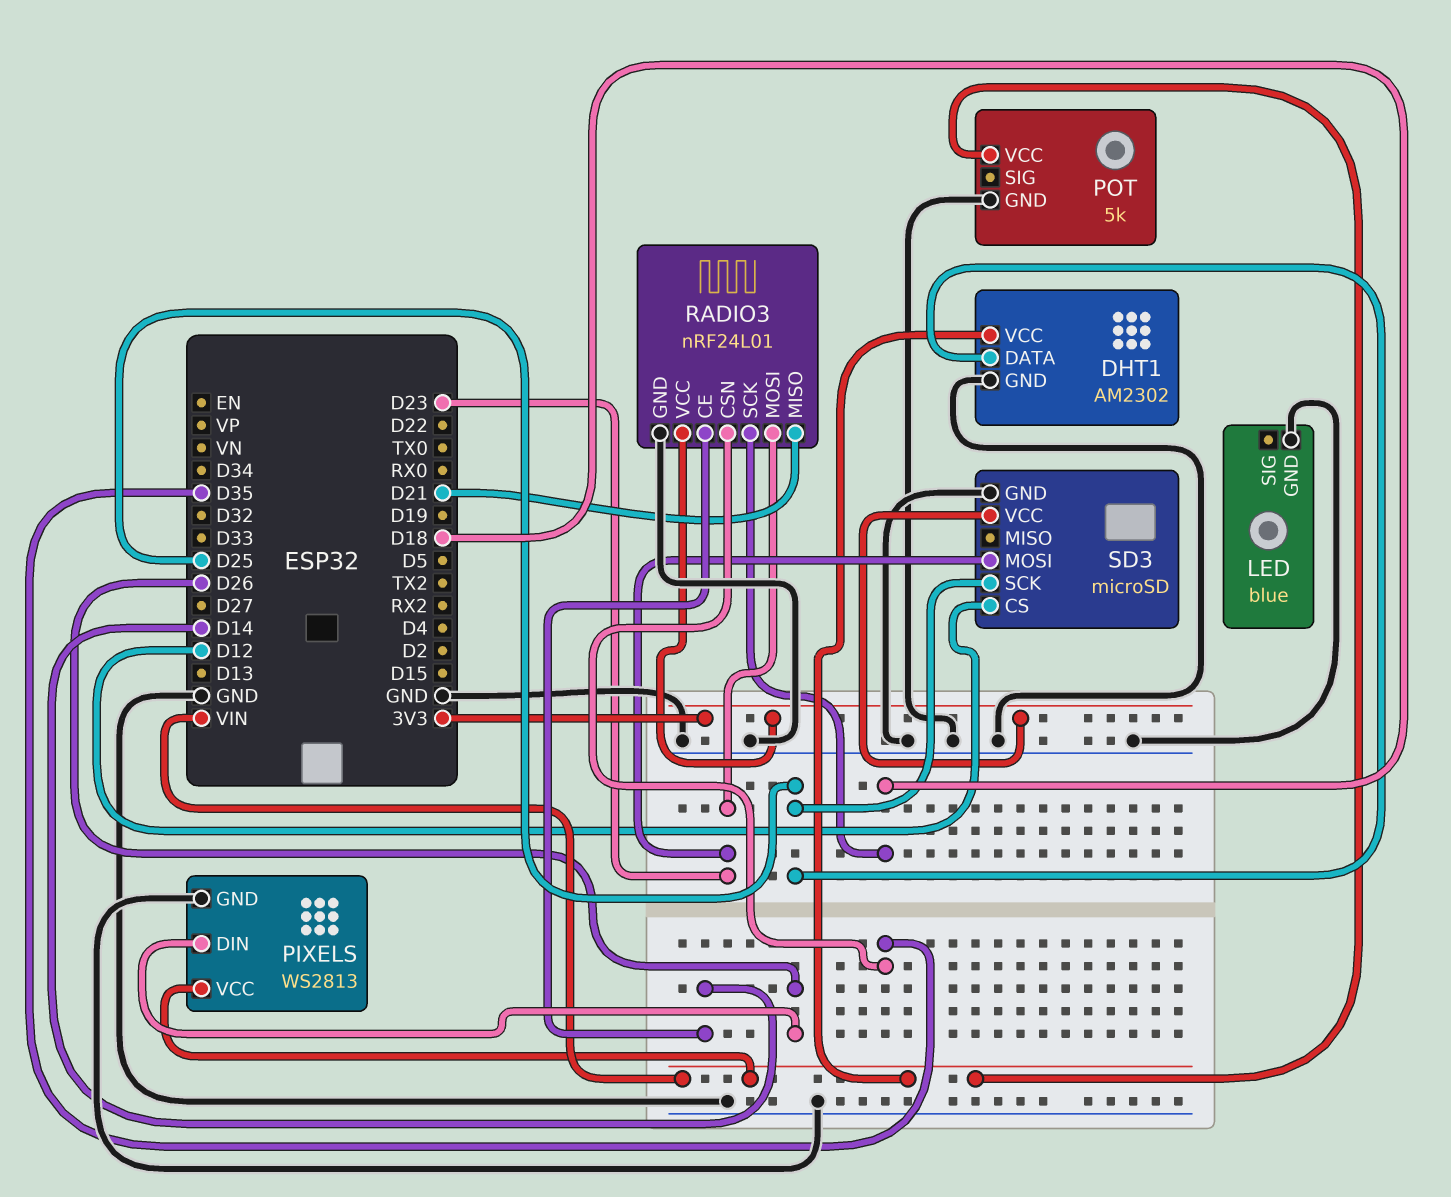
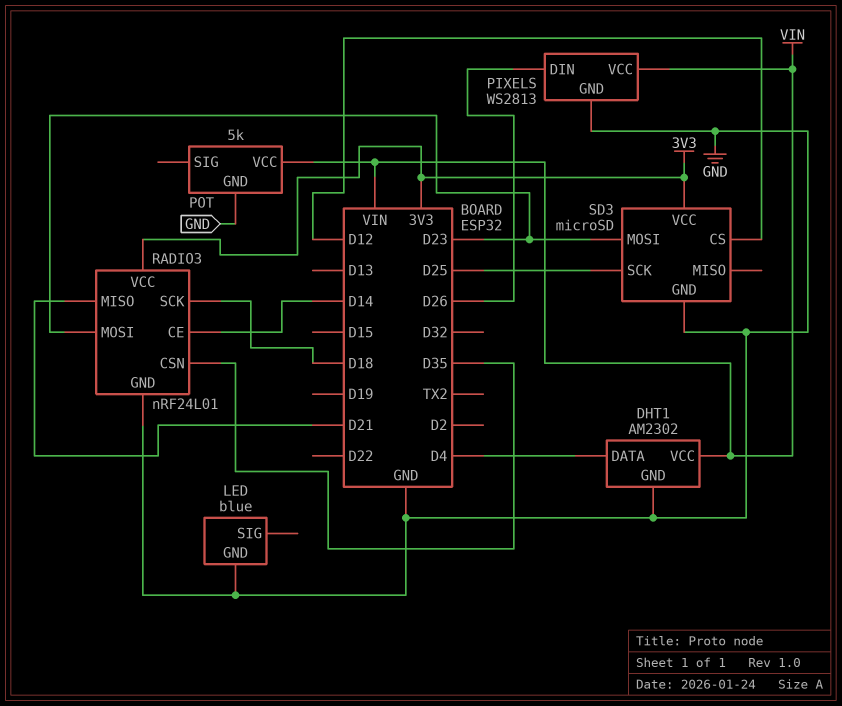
DHT1 pin DATA: D25 -> D4

